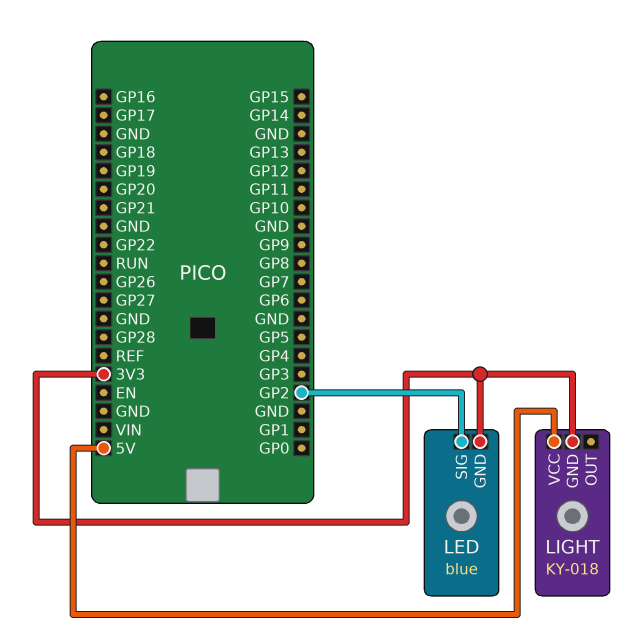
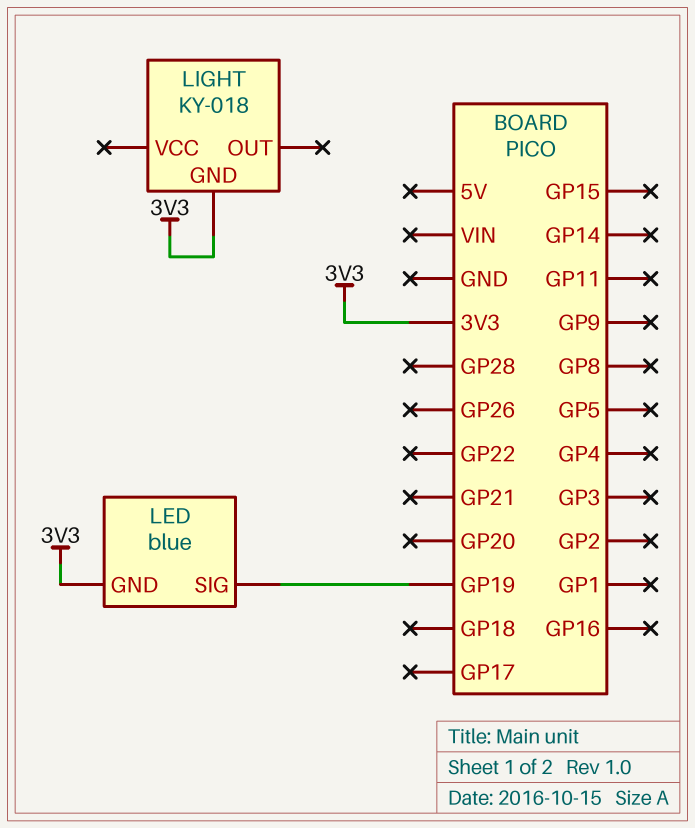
LED pin SIG: GP2 -> GP19
LIGHT pin VCC: 5V -> none

